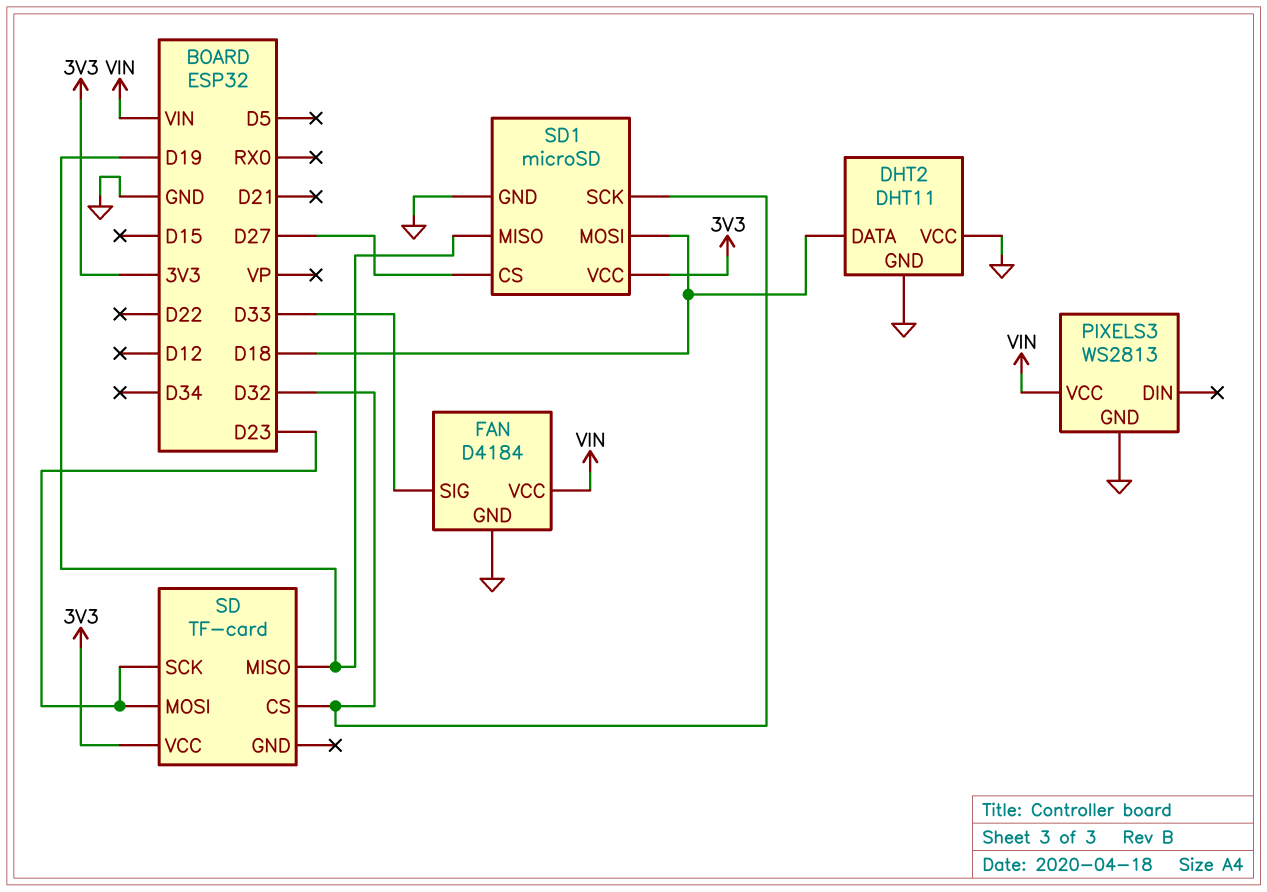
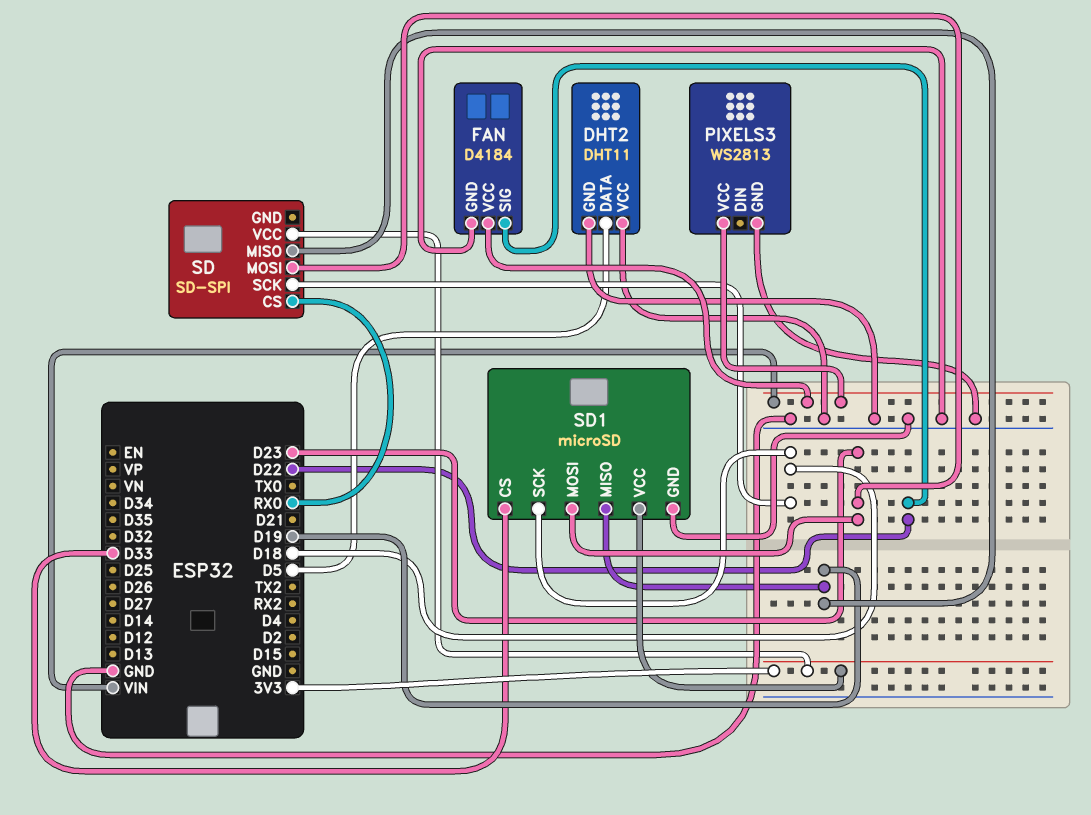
DHT2 pin DATA: D18 -> D5
FAN pin SIG: D33 -> D22
SD: TF-card -> SD-SPI
SD pin CS: D32 -> RX0
SD pin SCK: D23 -> D18
SD1 pin CS: D27 -> D33
SD1 pin MOSI: D18 -> D23
SD1 pin SCK: D32 -> D18

